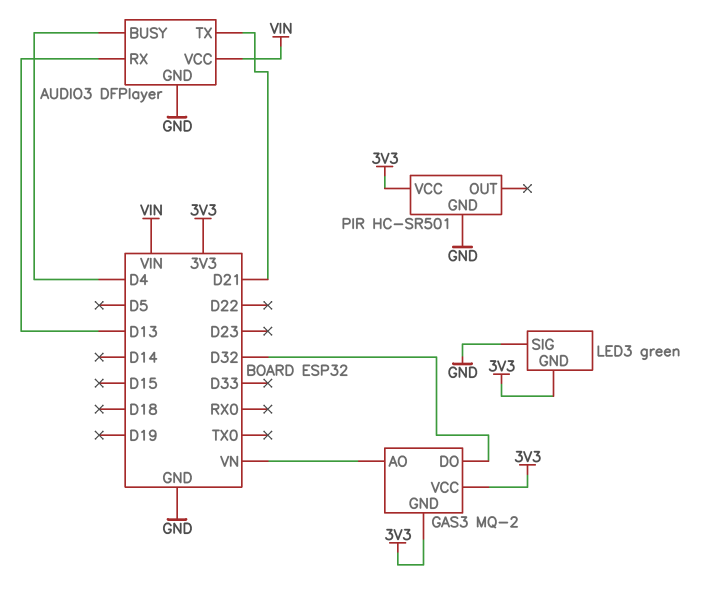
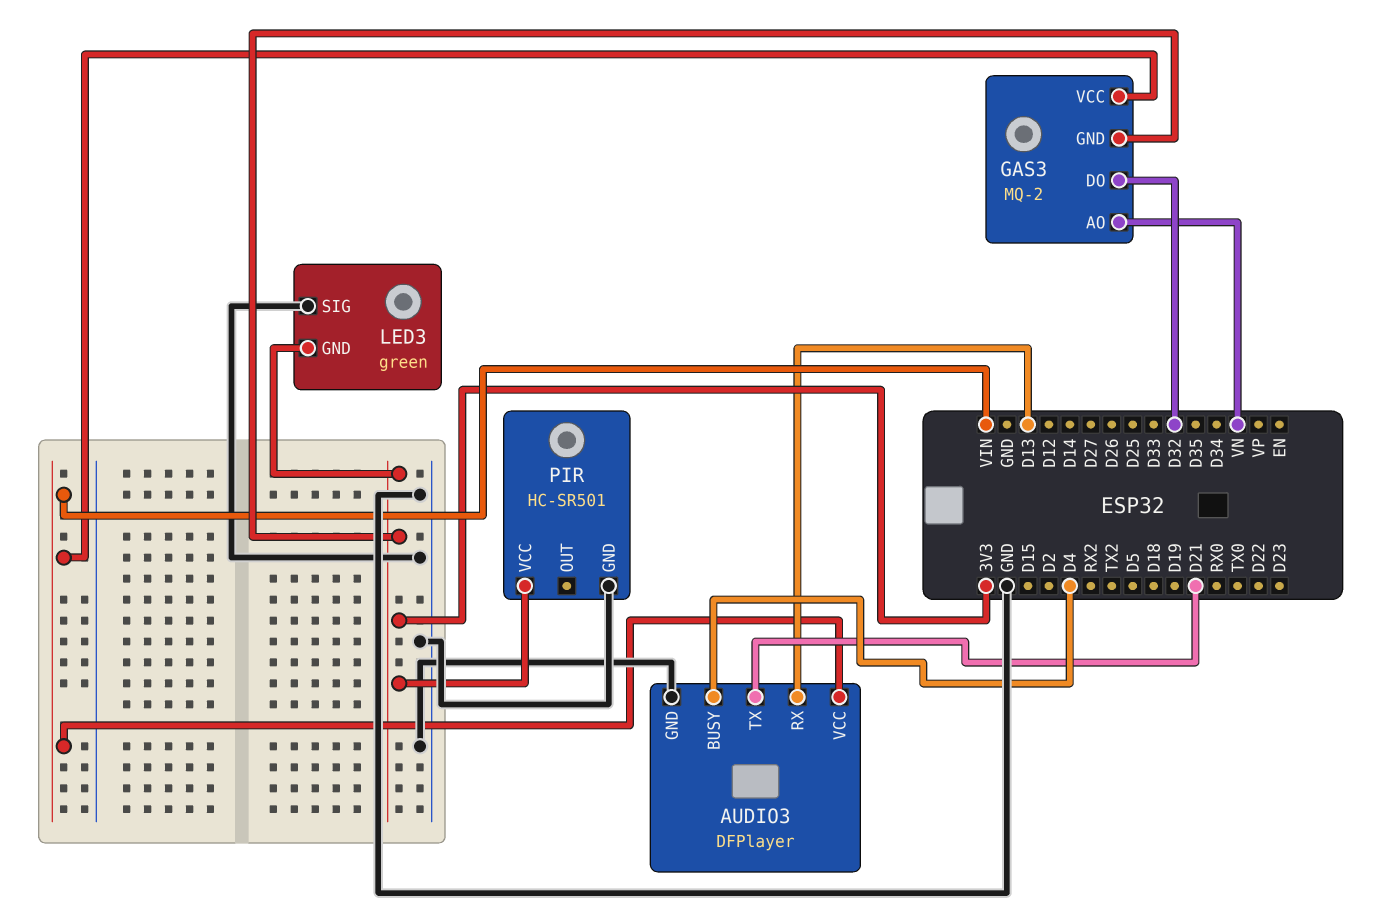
GAS3 pin VCC: 3V3 -> VIN

